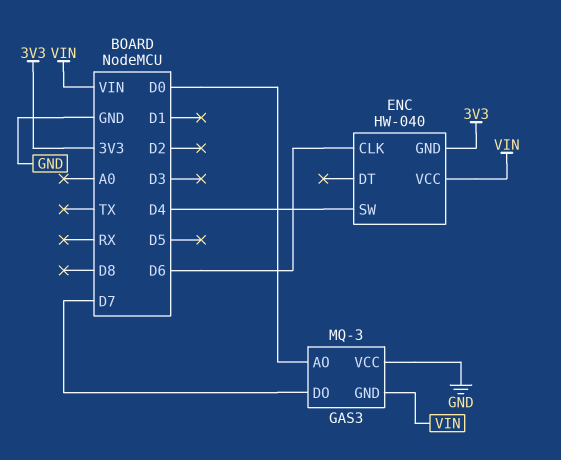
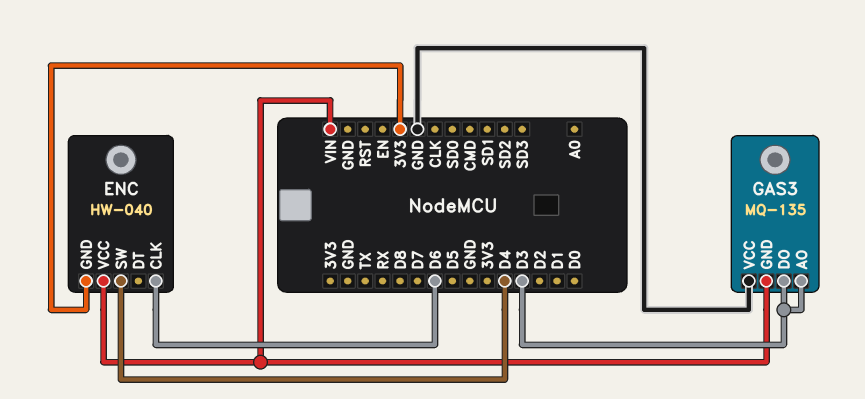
GAS3: MQ-3 -> MQ-135
GAS3 pin AO: D0 -> D3
GAS3 pin DO: D7 -> D3

